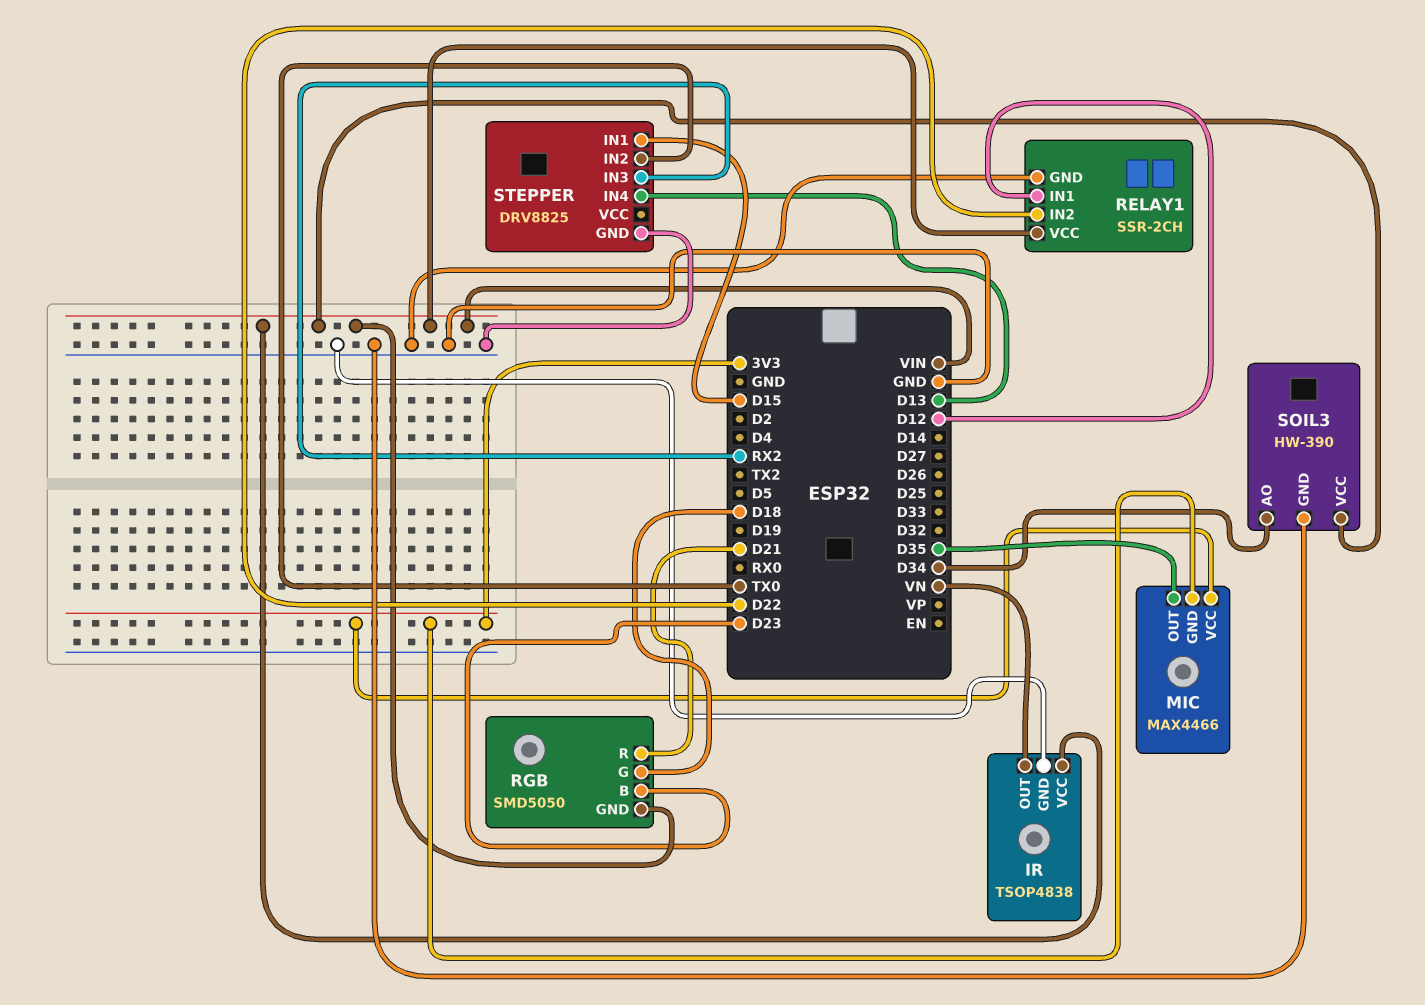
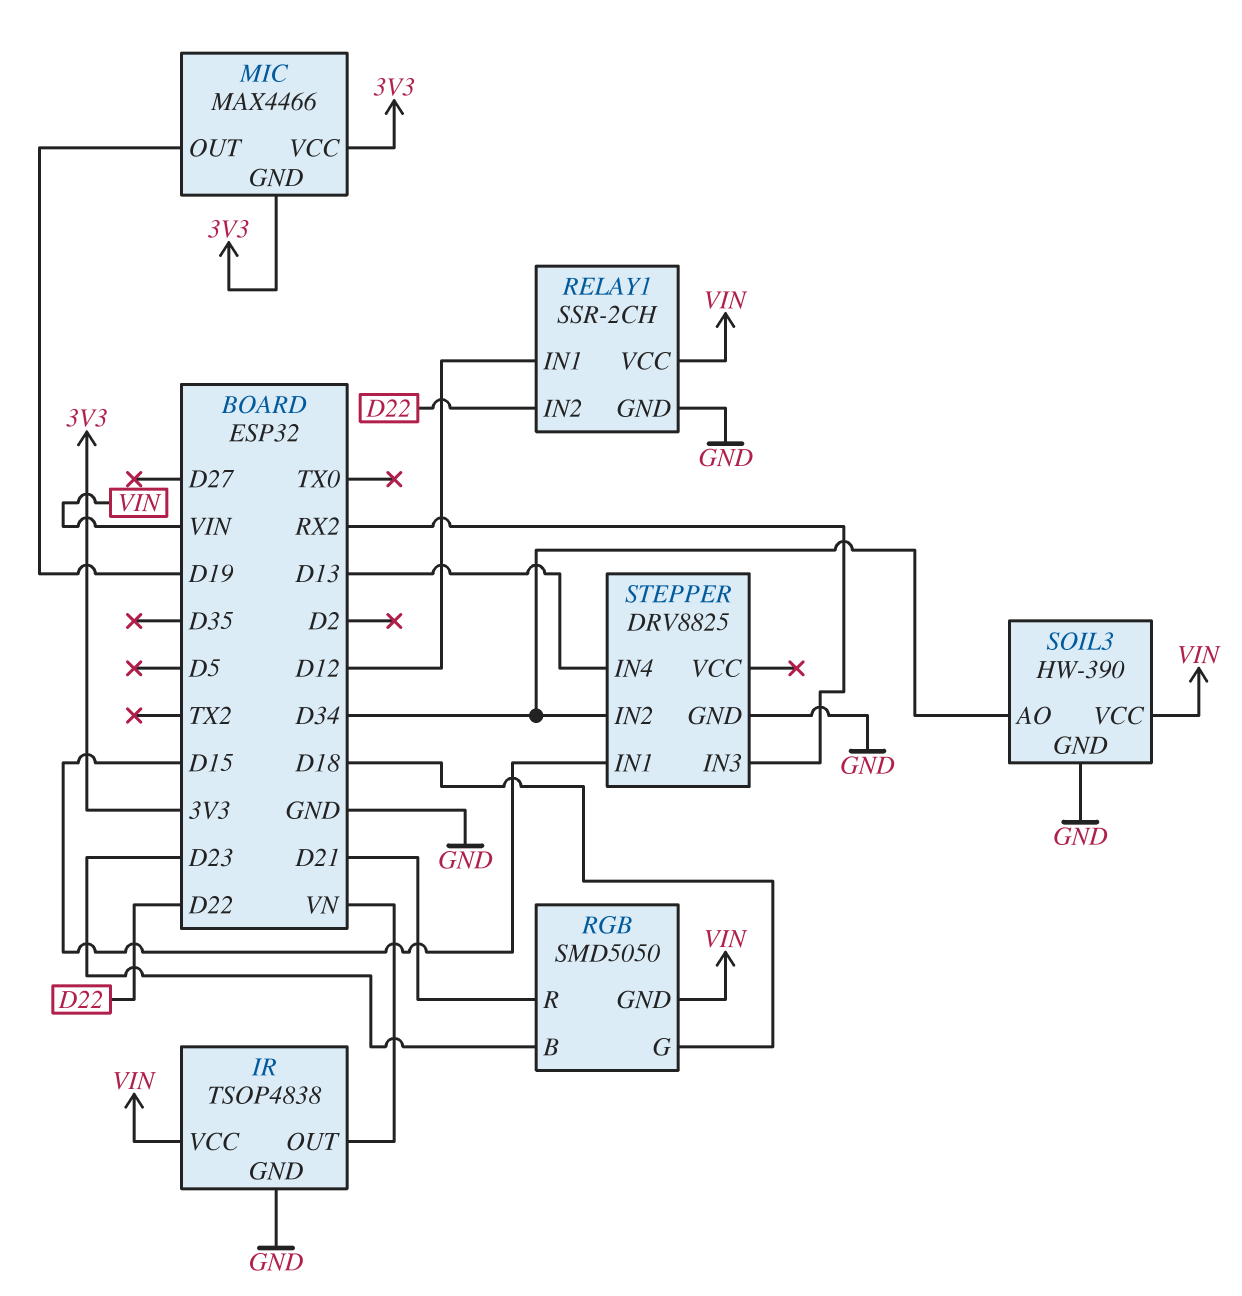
MIC pin OUT: D35 -> D19
STEPPER pin IN2: TX0 -> D34

